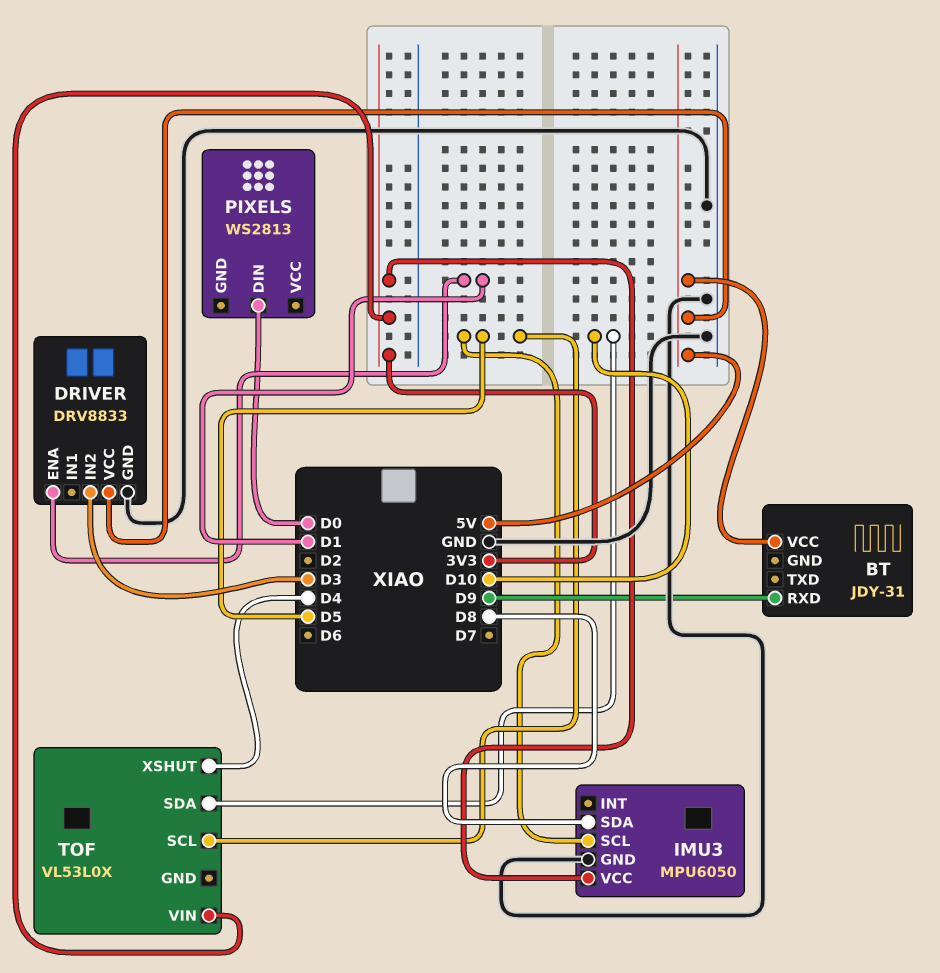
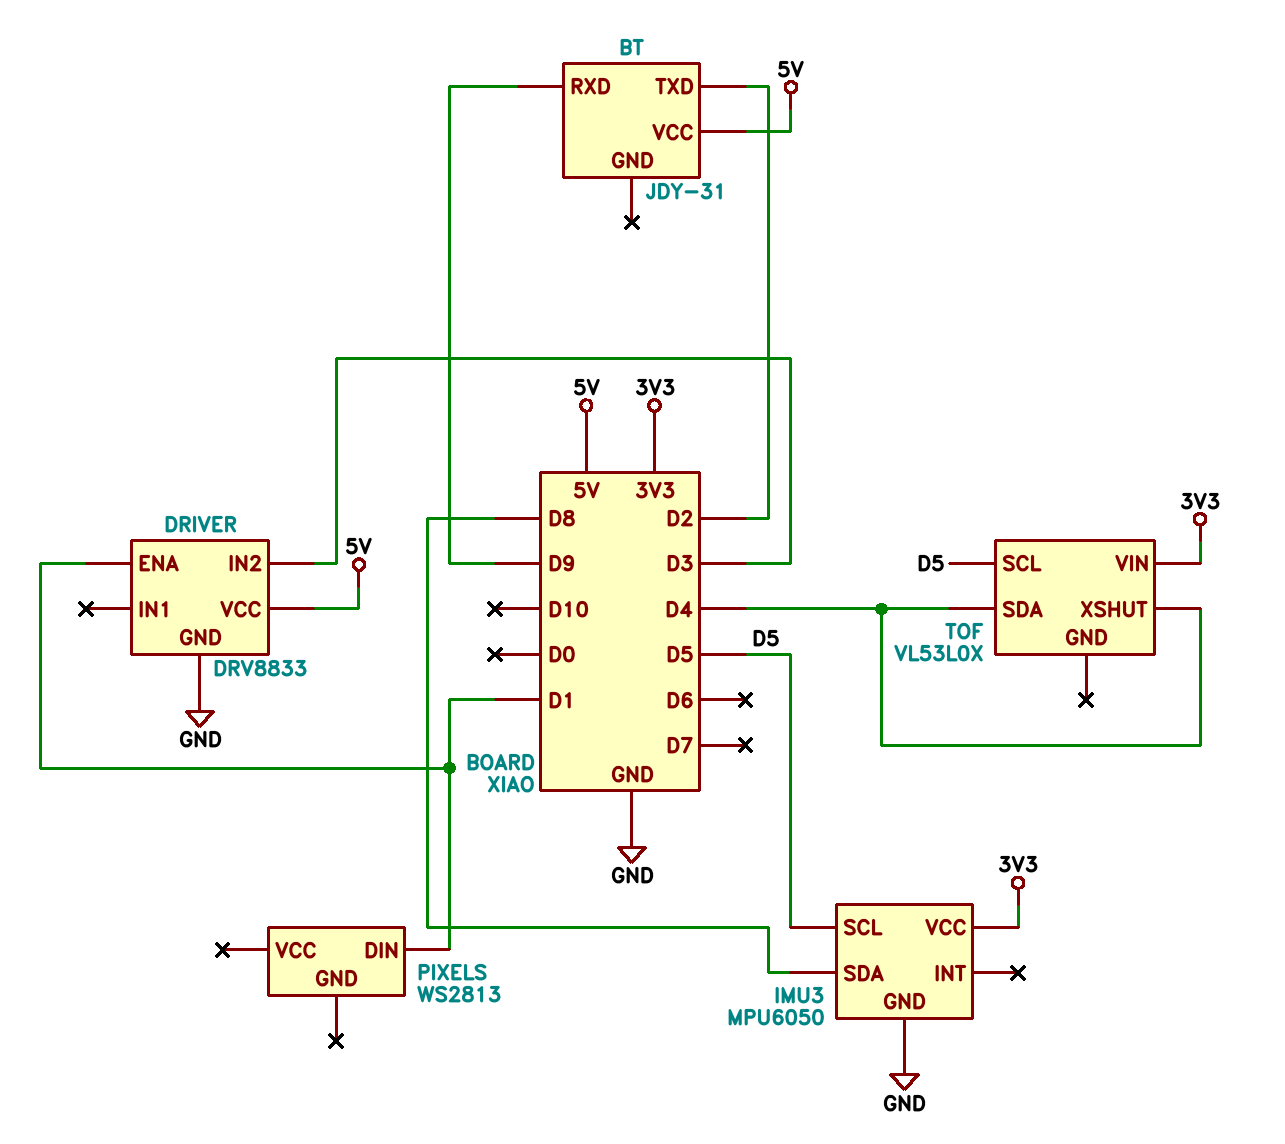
BT pin TXD: none -> D2
PIXELS pin DIN: D0 -> D1
TOF pin SDA: D10 -> D4

